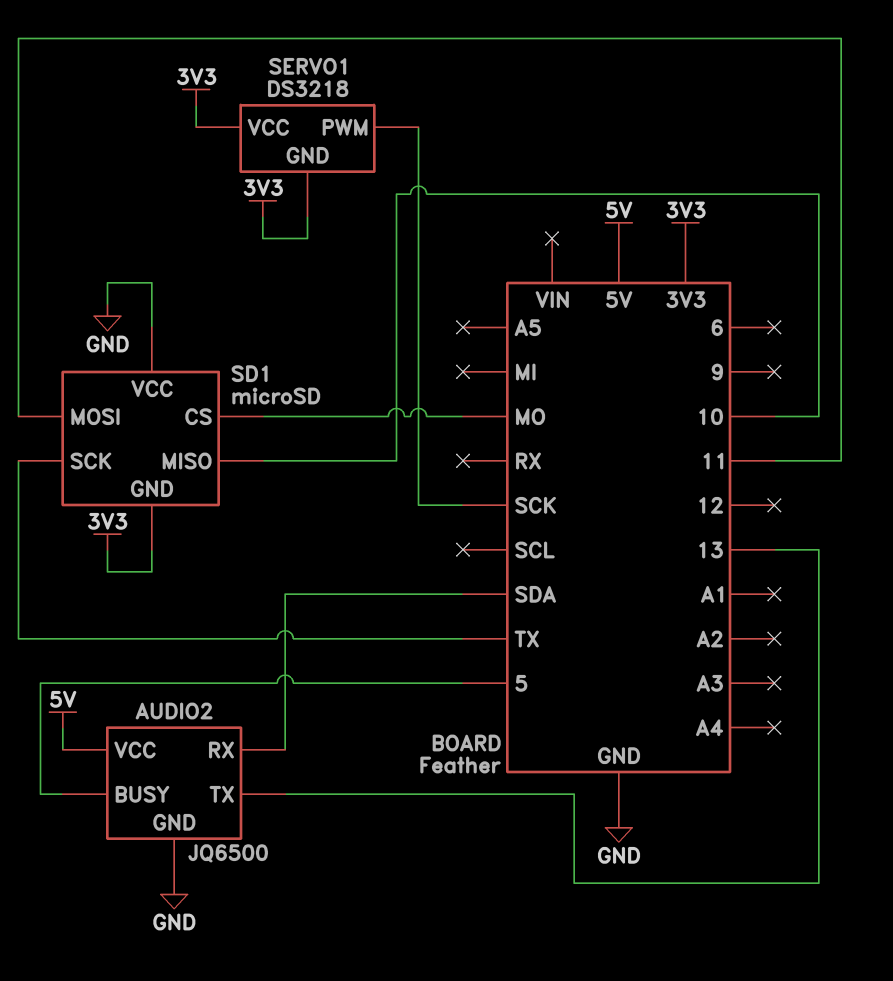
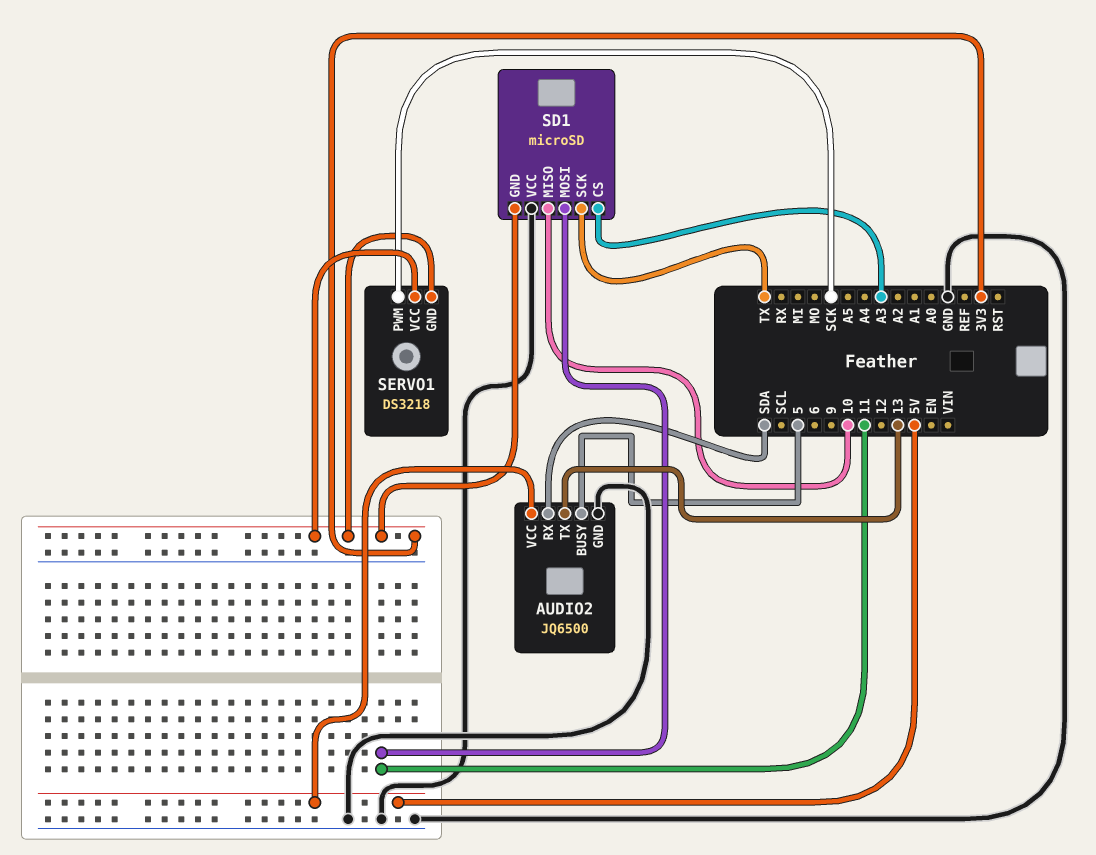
SD1 pin CS: MO -> A3

